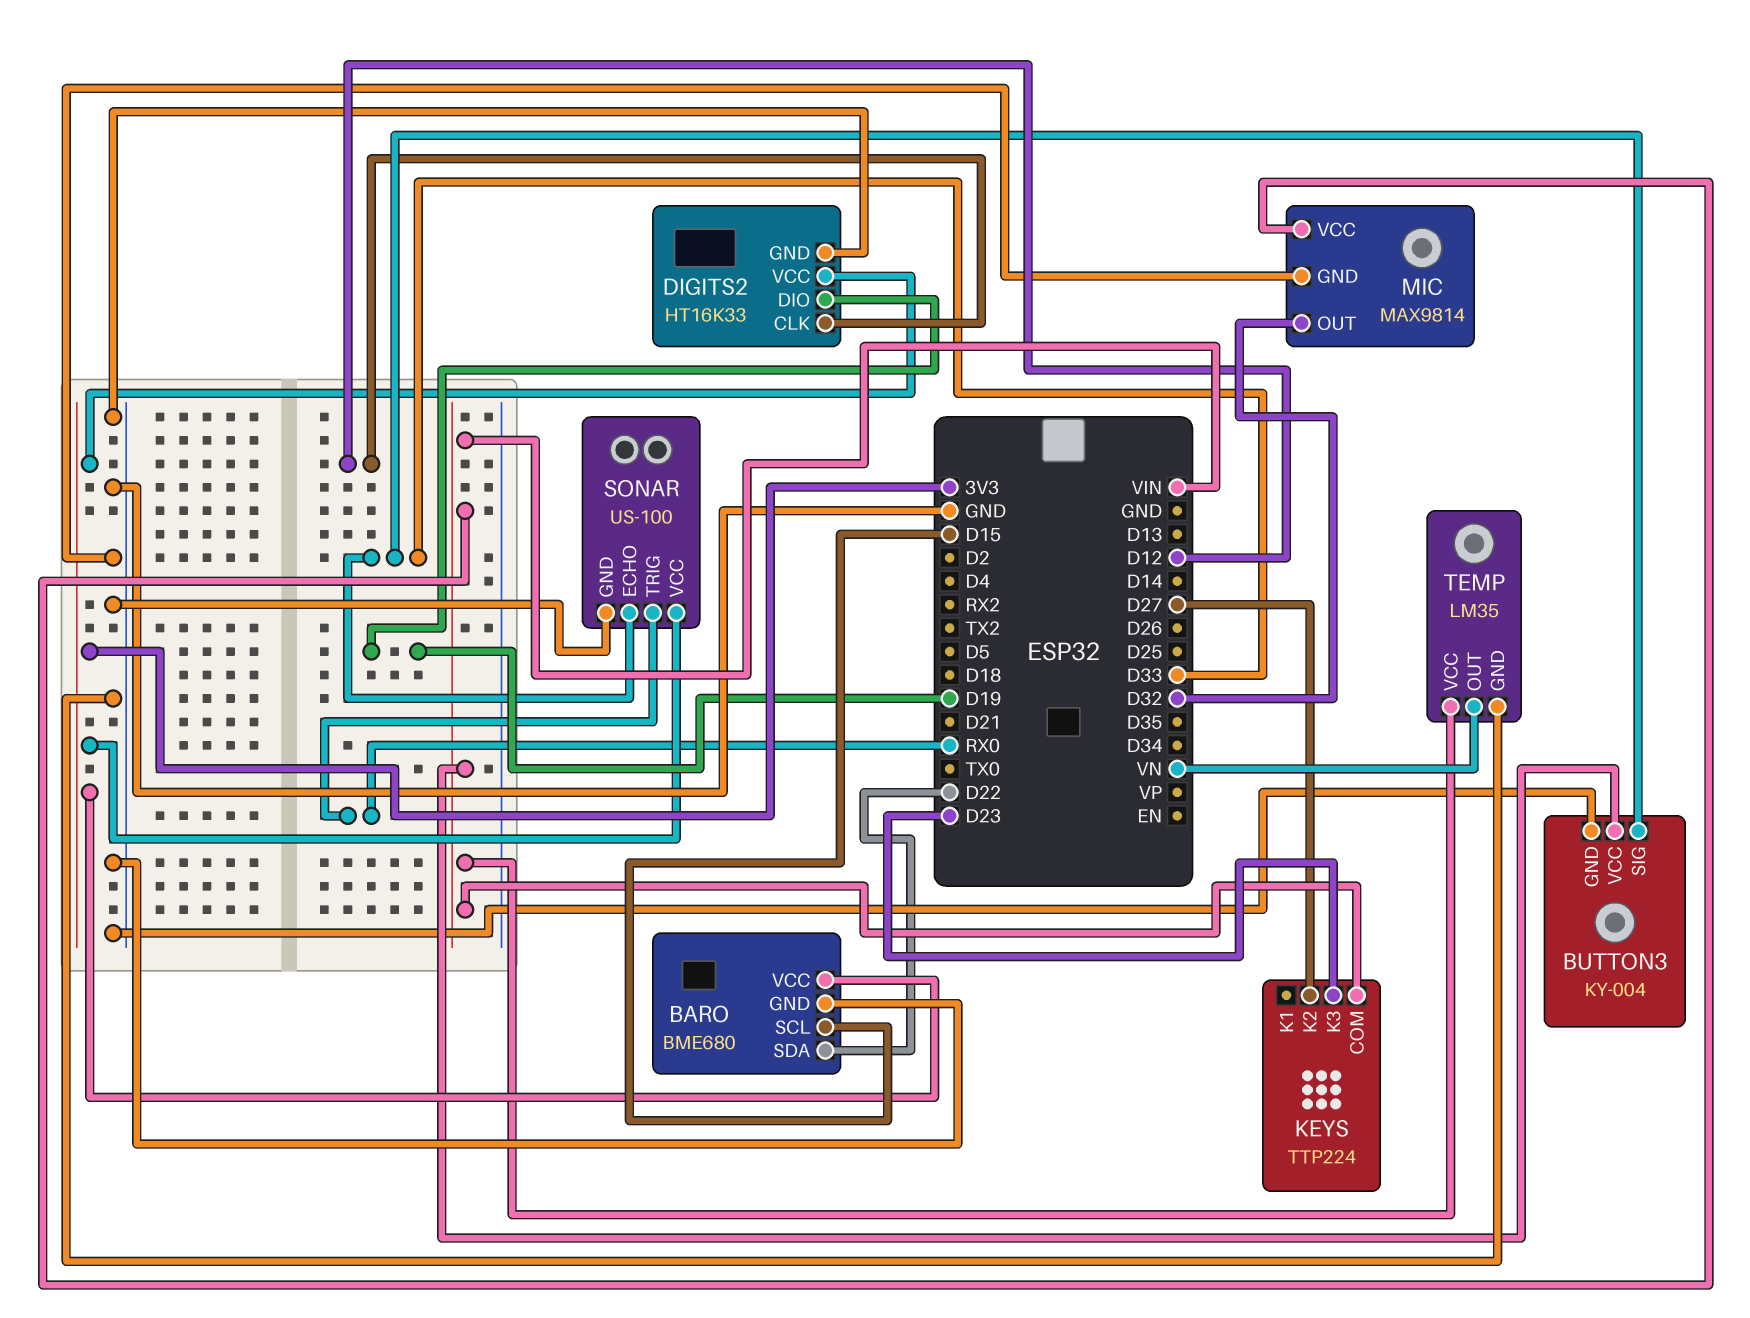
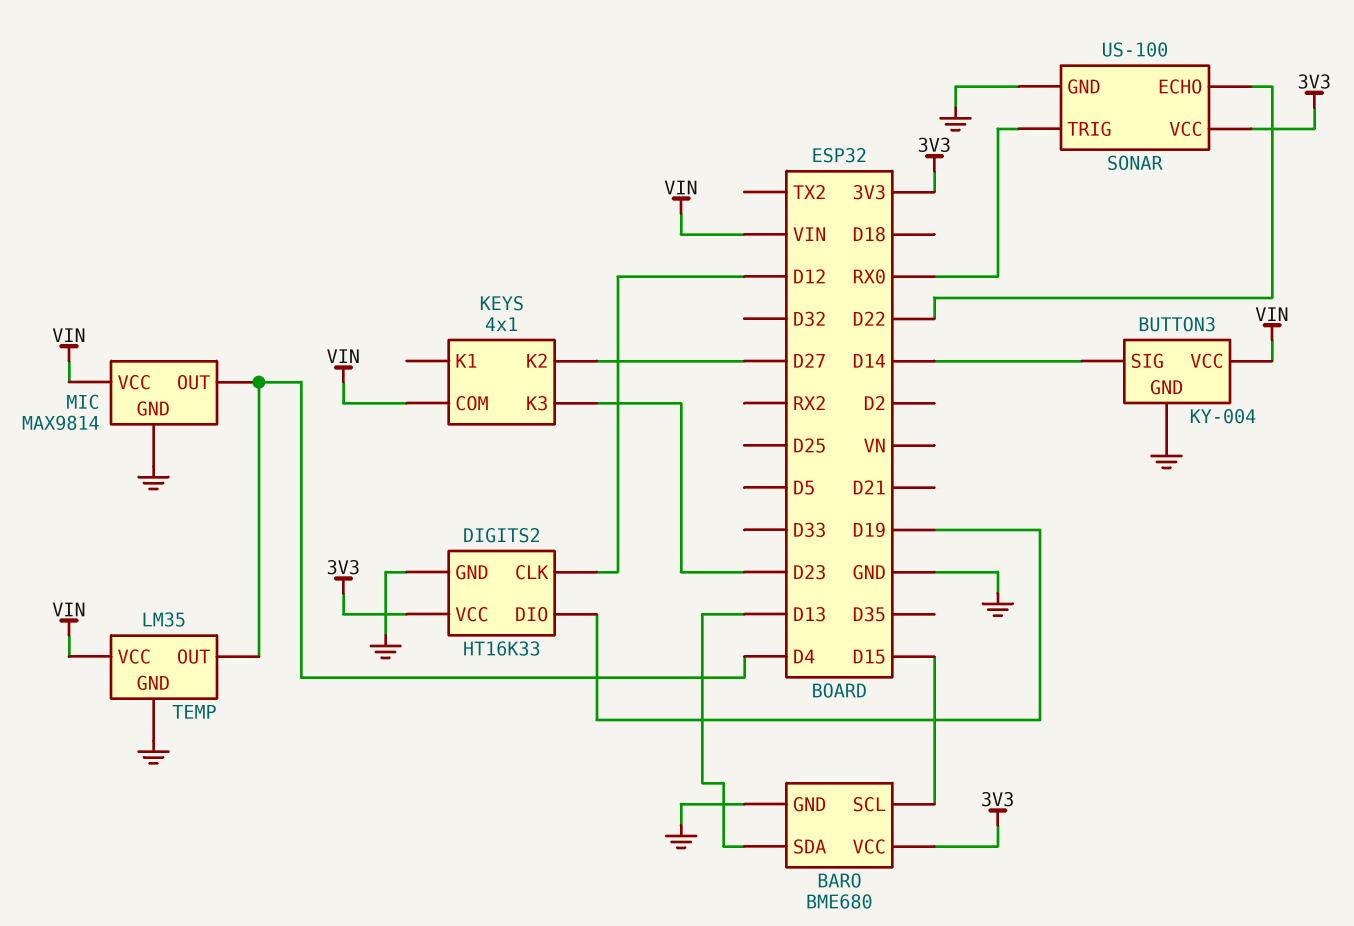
BARO pin SDA: D22 -> D13
BUTTON3 pin SIG: D33 -> D14
KEYS: TTP224 -> 4x1
MIC pin OUT: D32 -> D4
SONAR pin ECHO: D33 -> D22
TEMP pin OUT: VN -> D4

